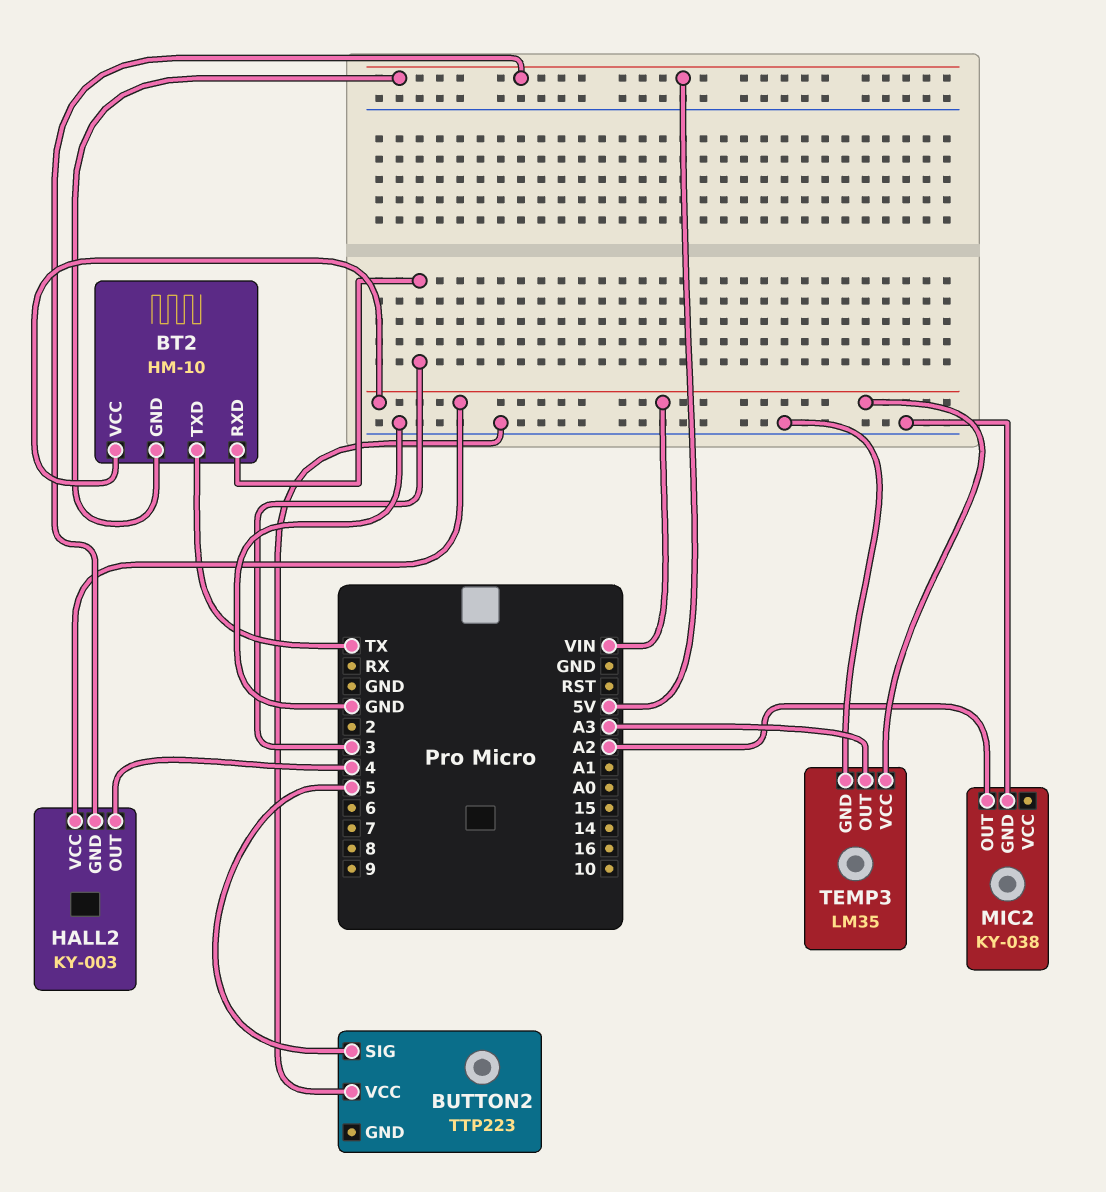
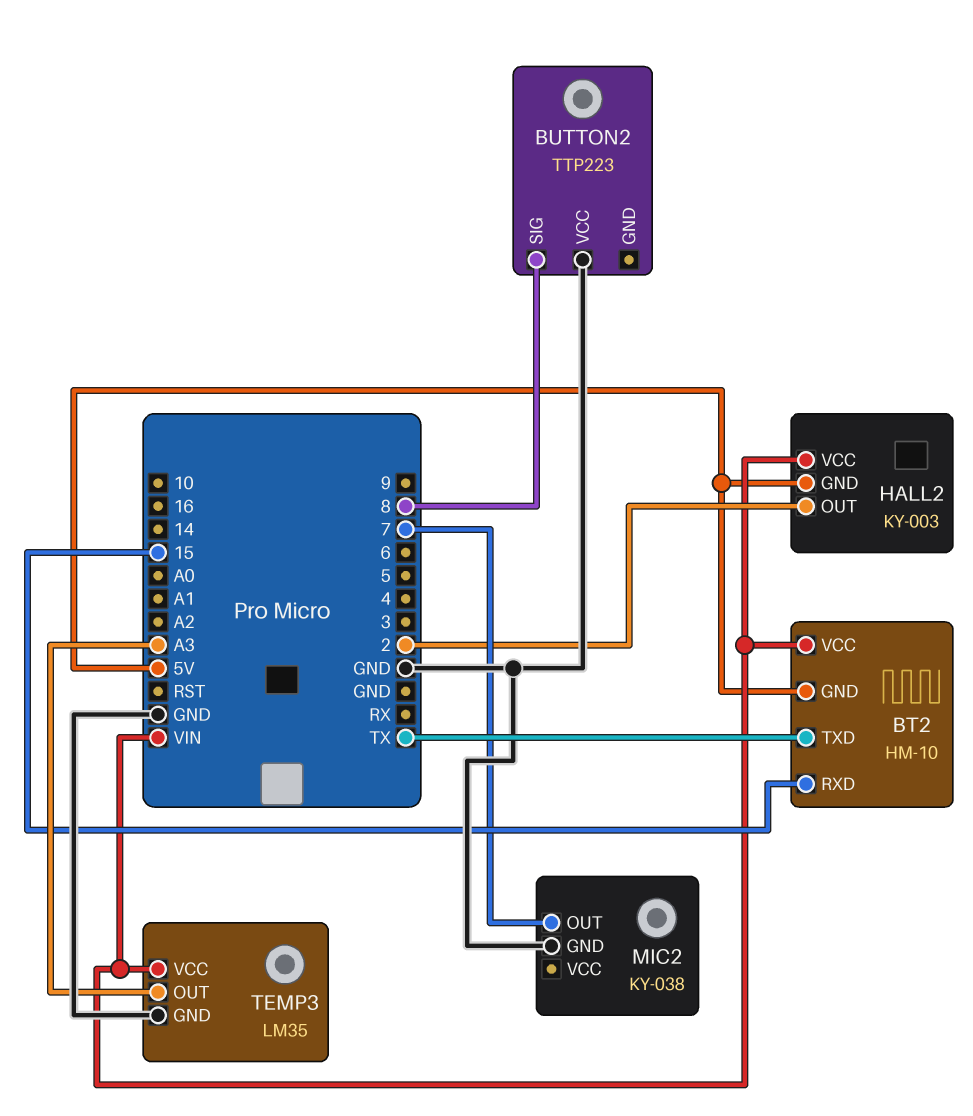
BT2 pin RXD: 3 -> 15
BUTTON2 pin SIG: 5 -> 8
HALL2 pin OUT: 4 -> 2
MIC2 pin OUT: A2 -> 7

